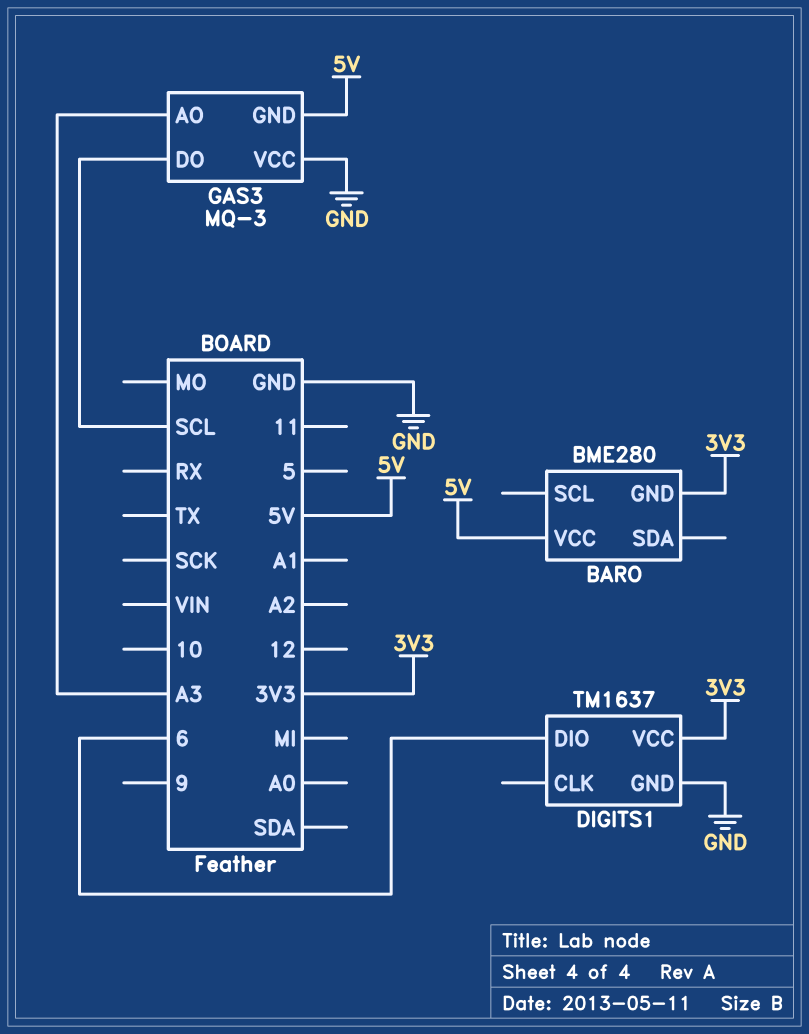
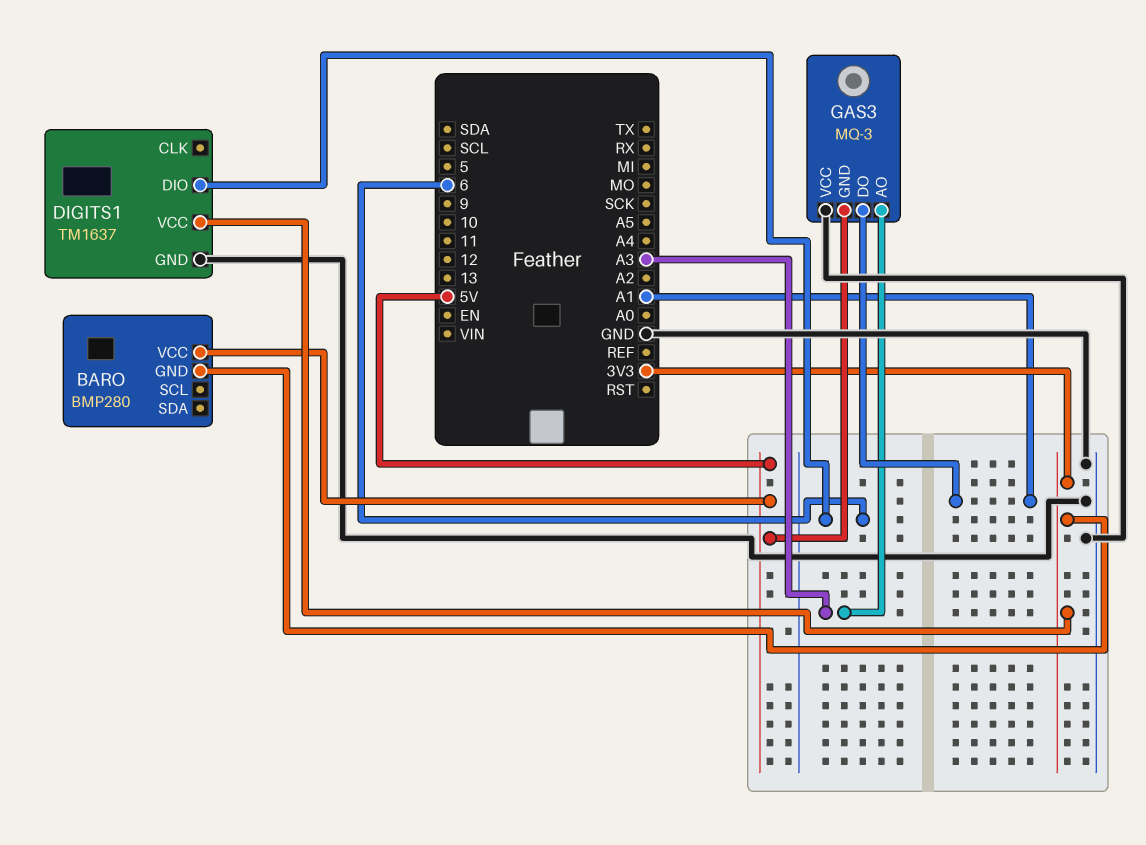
BARO: BME280 -> BMP280
GAS3 pin DO: SCL -> A1

